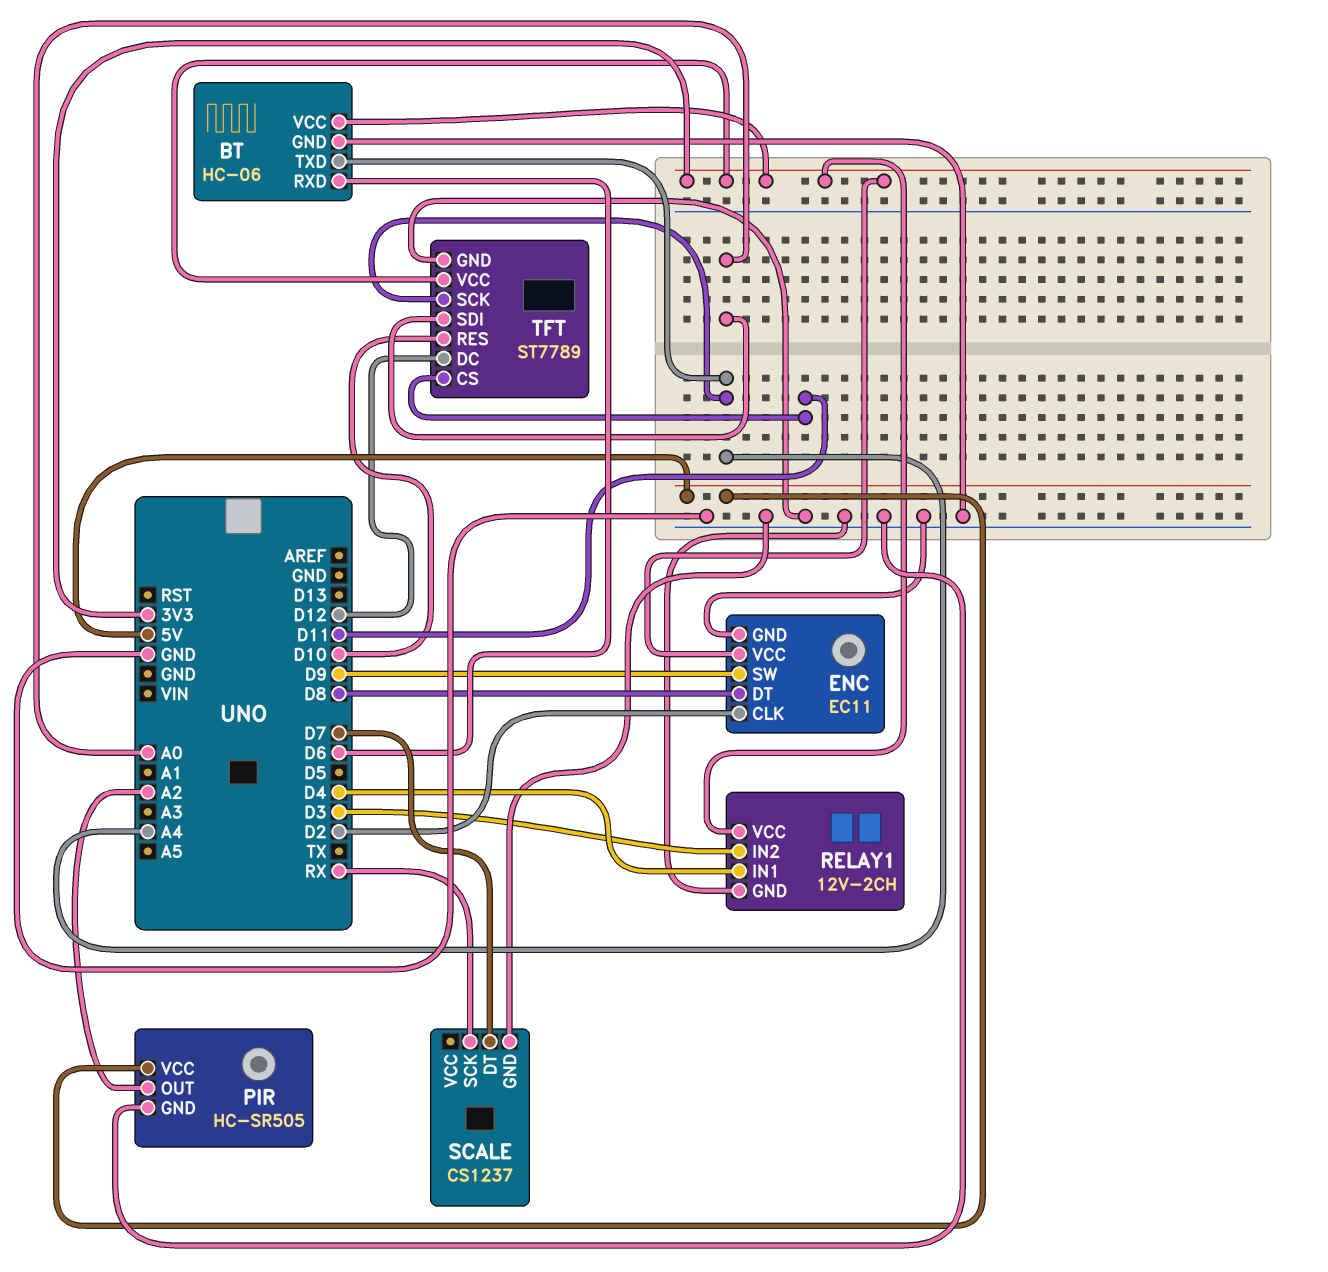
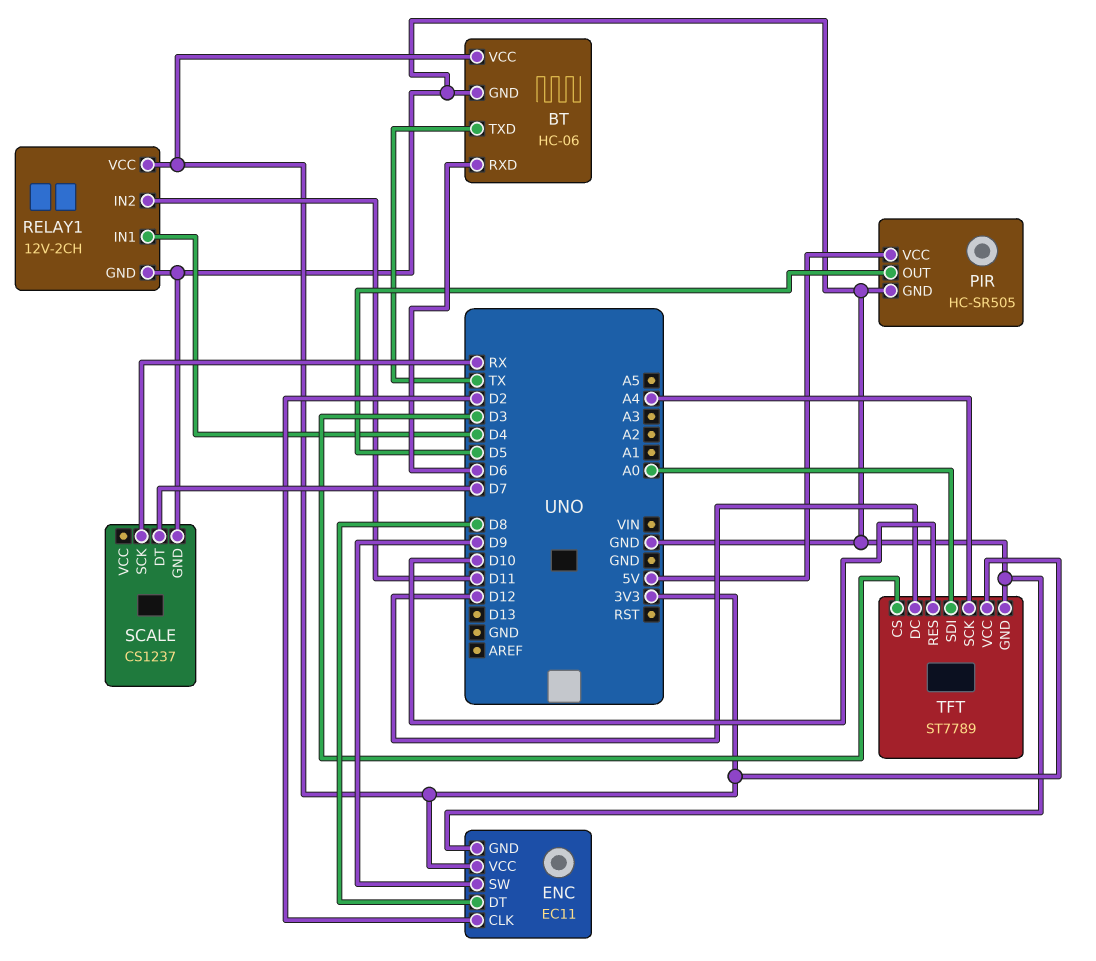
BT pin TXD: A4 -> TX
PIR pin OUT: A2 -> D5
RELAY1 pin IN2: D3 -> D11
TFT pin CS: D11 -> D3

